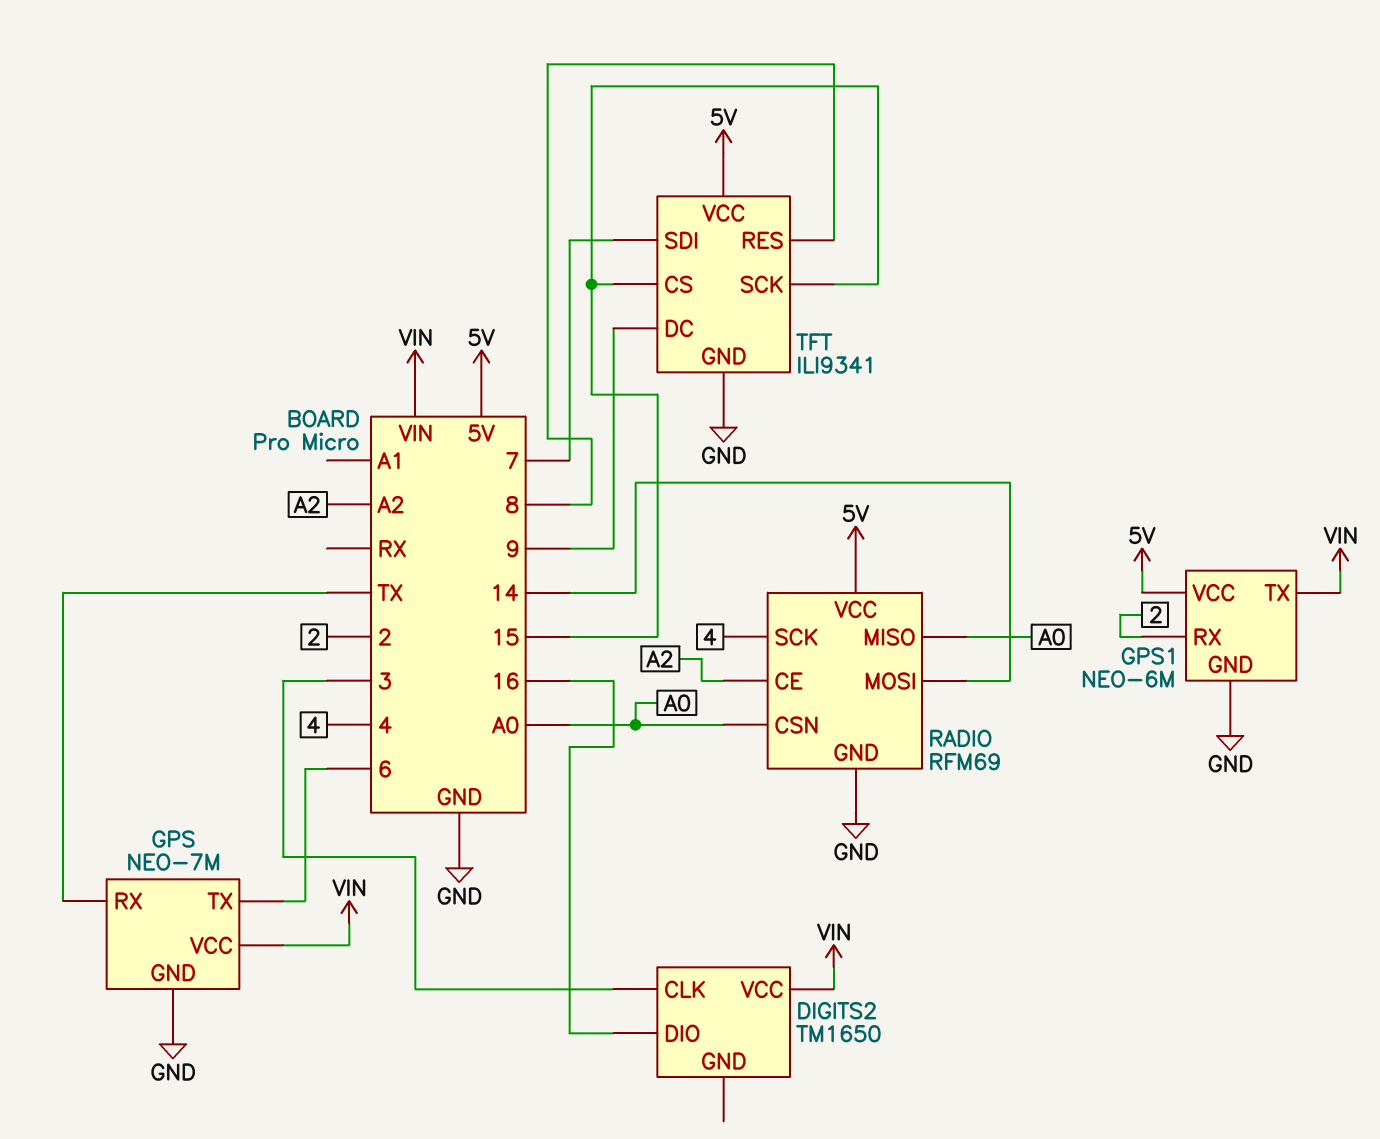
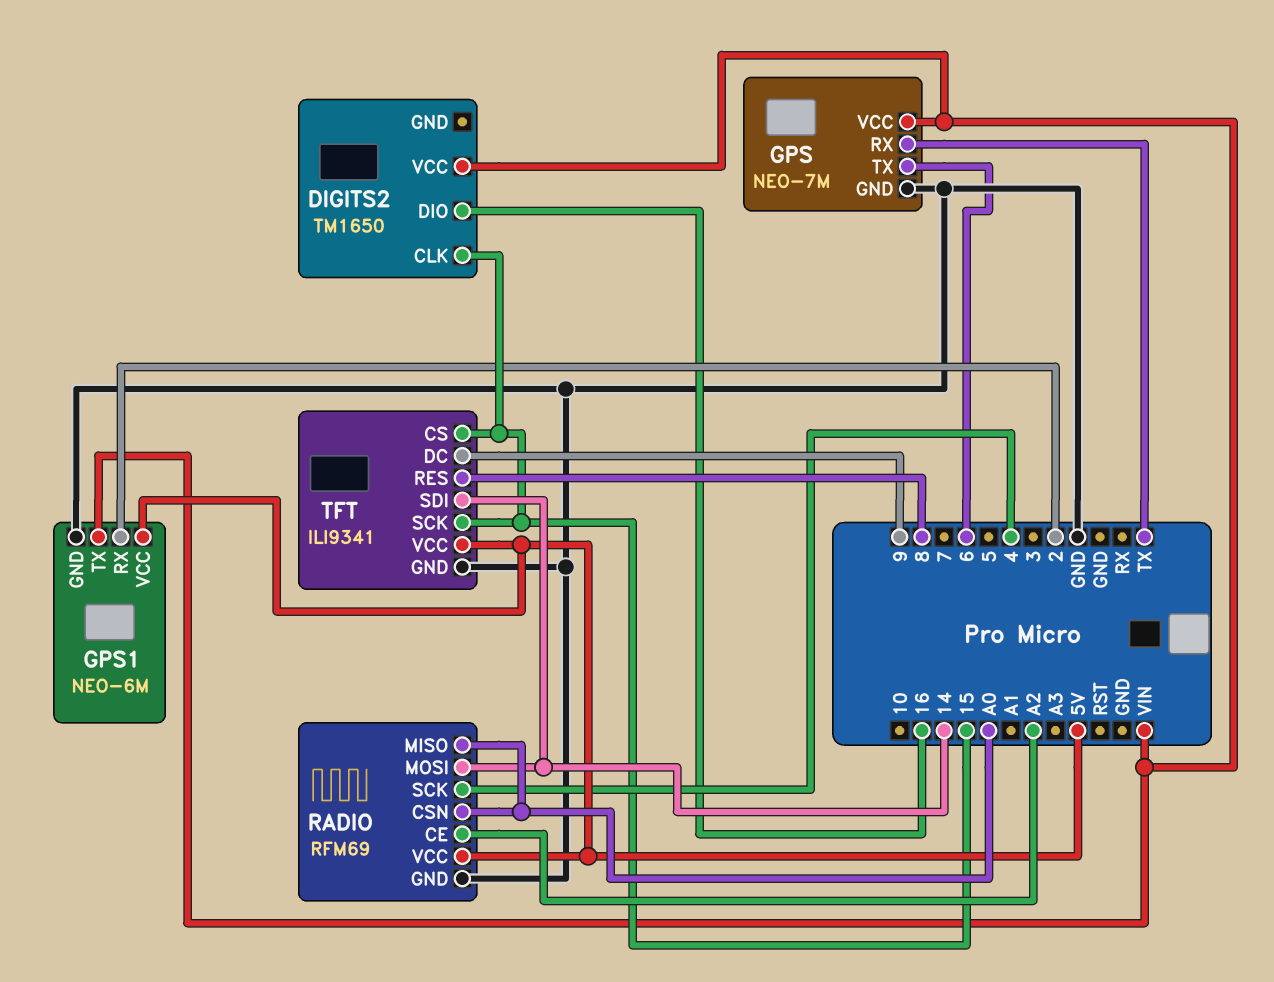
DIGITS2 pin CLK: 3 -> 15
TFT pin SDI: 7 -> 14

